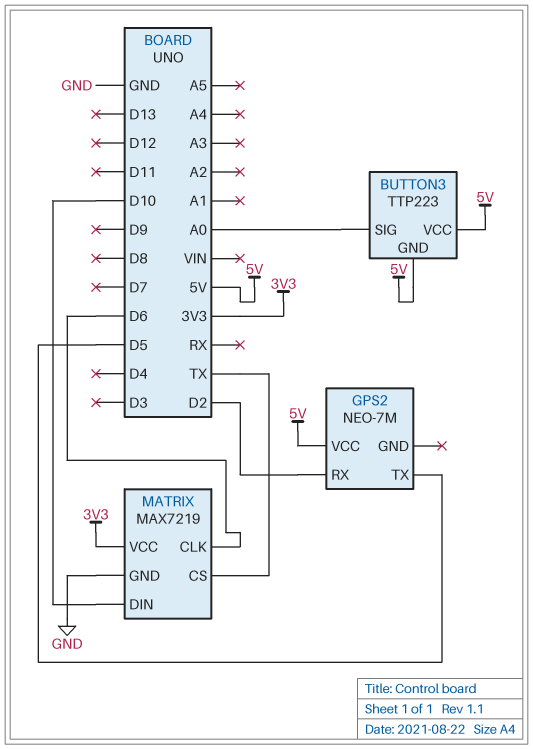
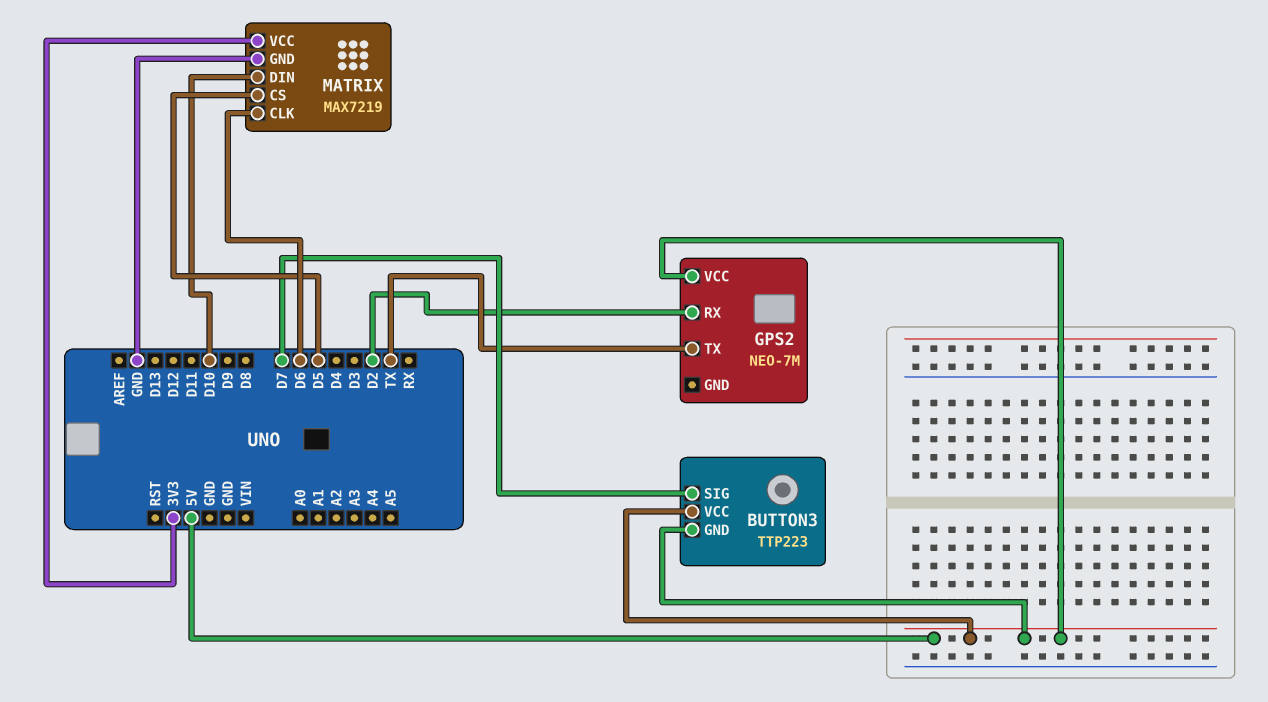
BUTTON3 pin SIG: A0 -> D7
GPS2 pin TX: D5 -> TX
MATRIX pin CS: TX -> D5

